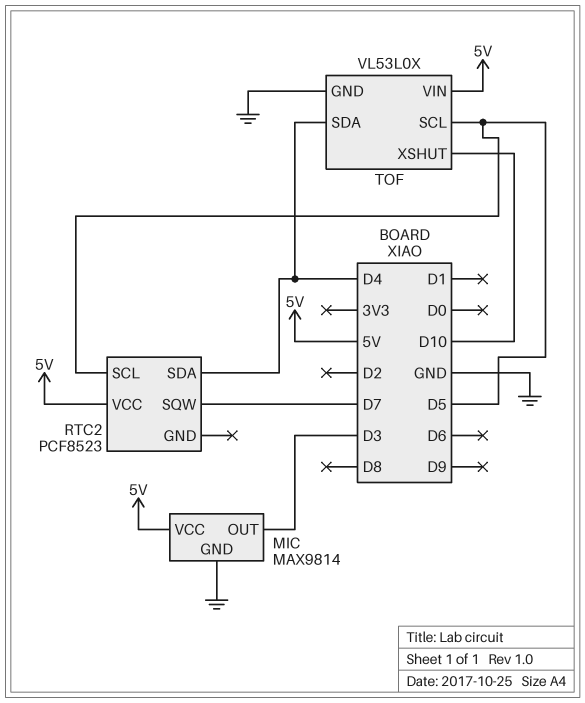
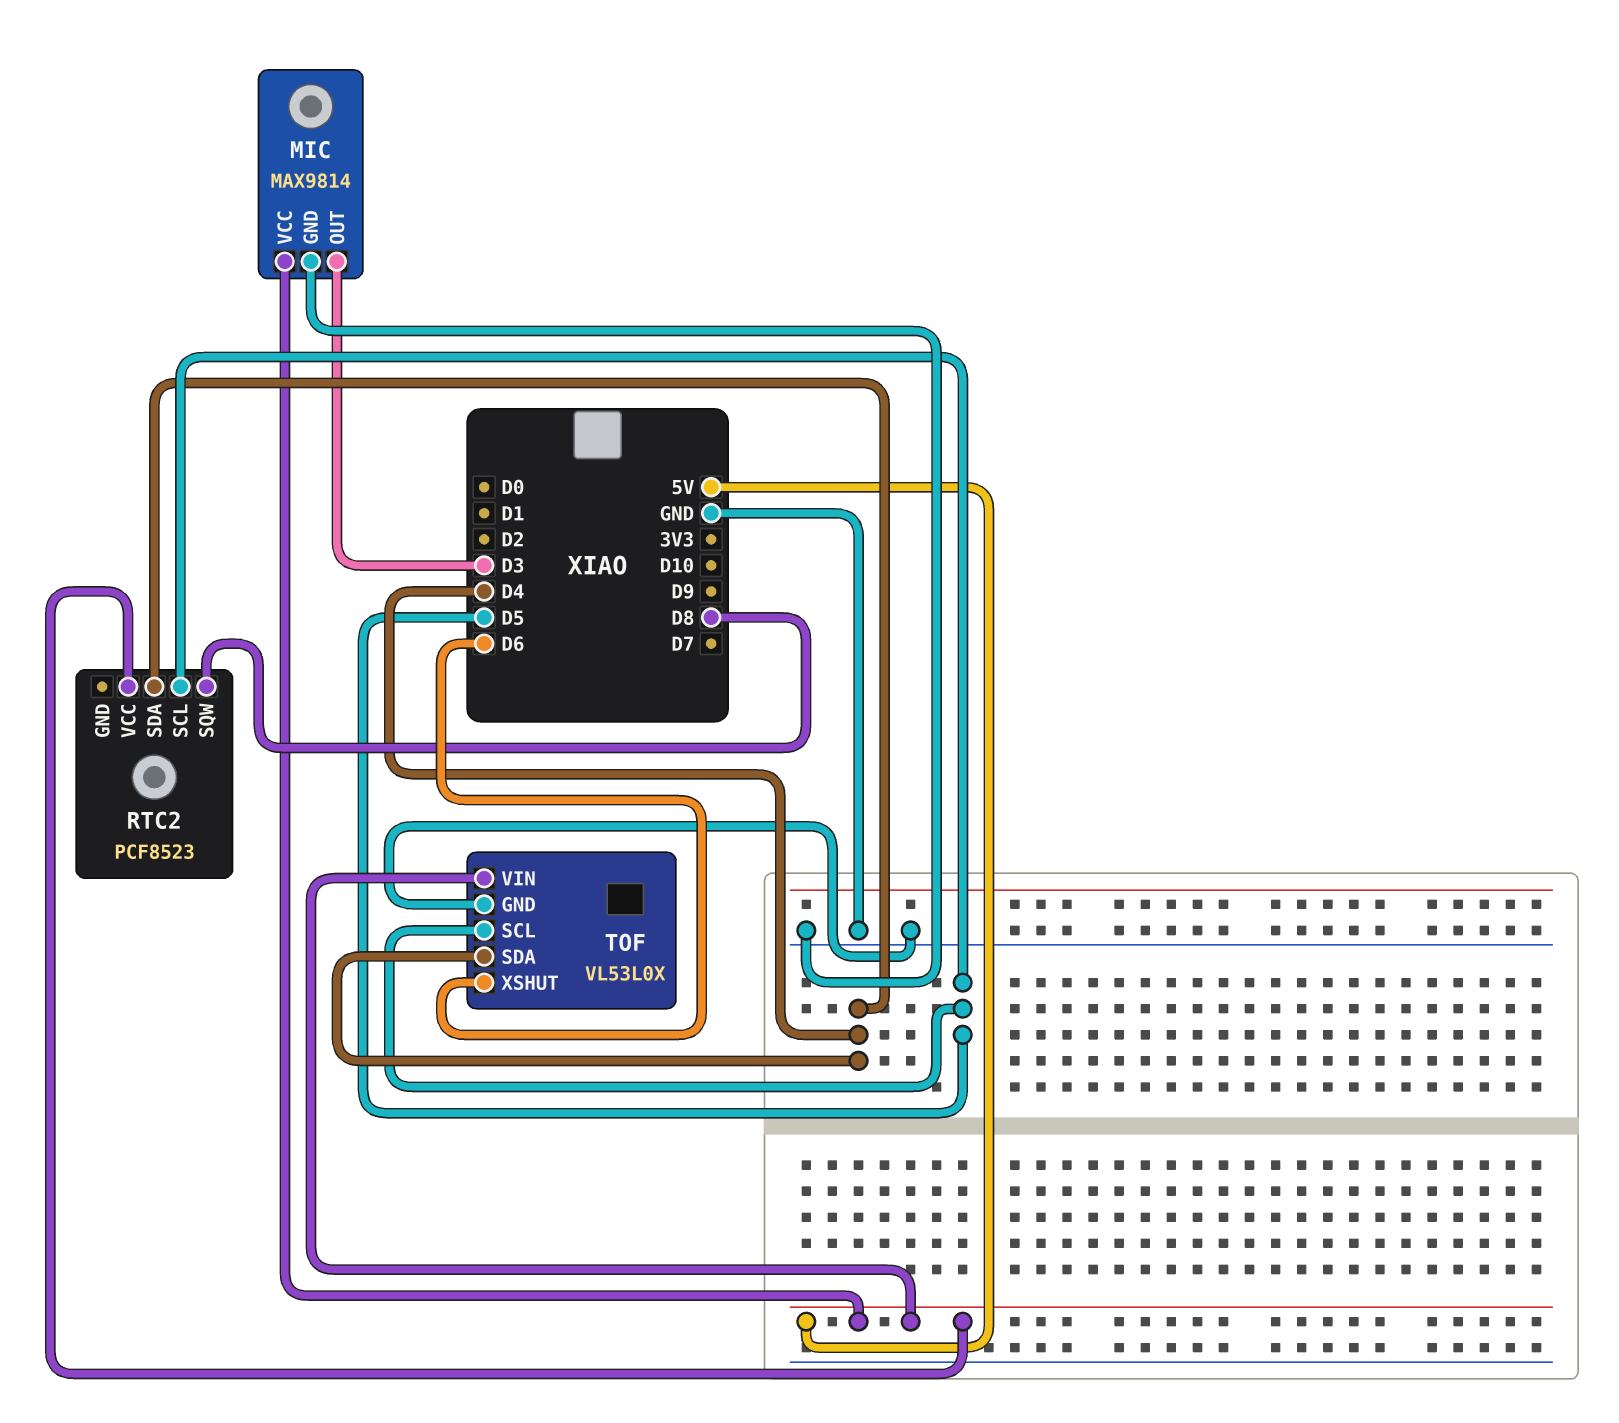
RTC2 pin SQW: D7 -> D8
TOF pin XSHUT: D10 -> D6

